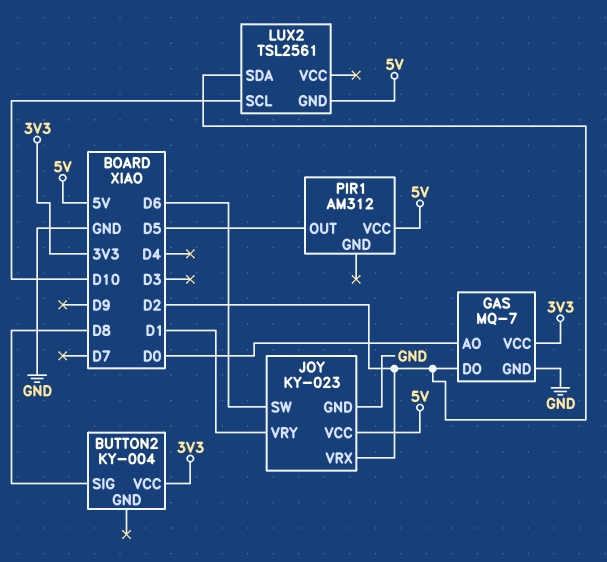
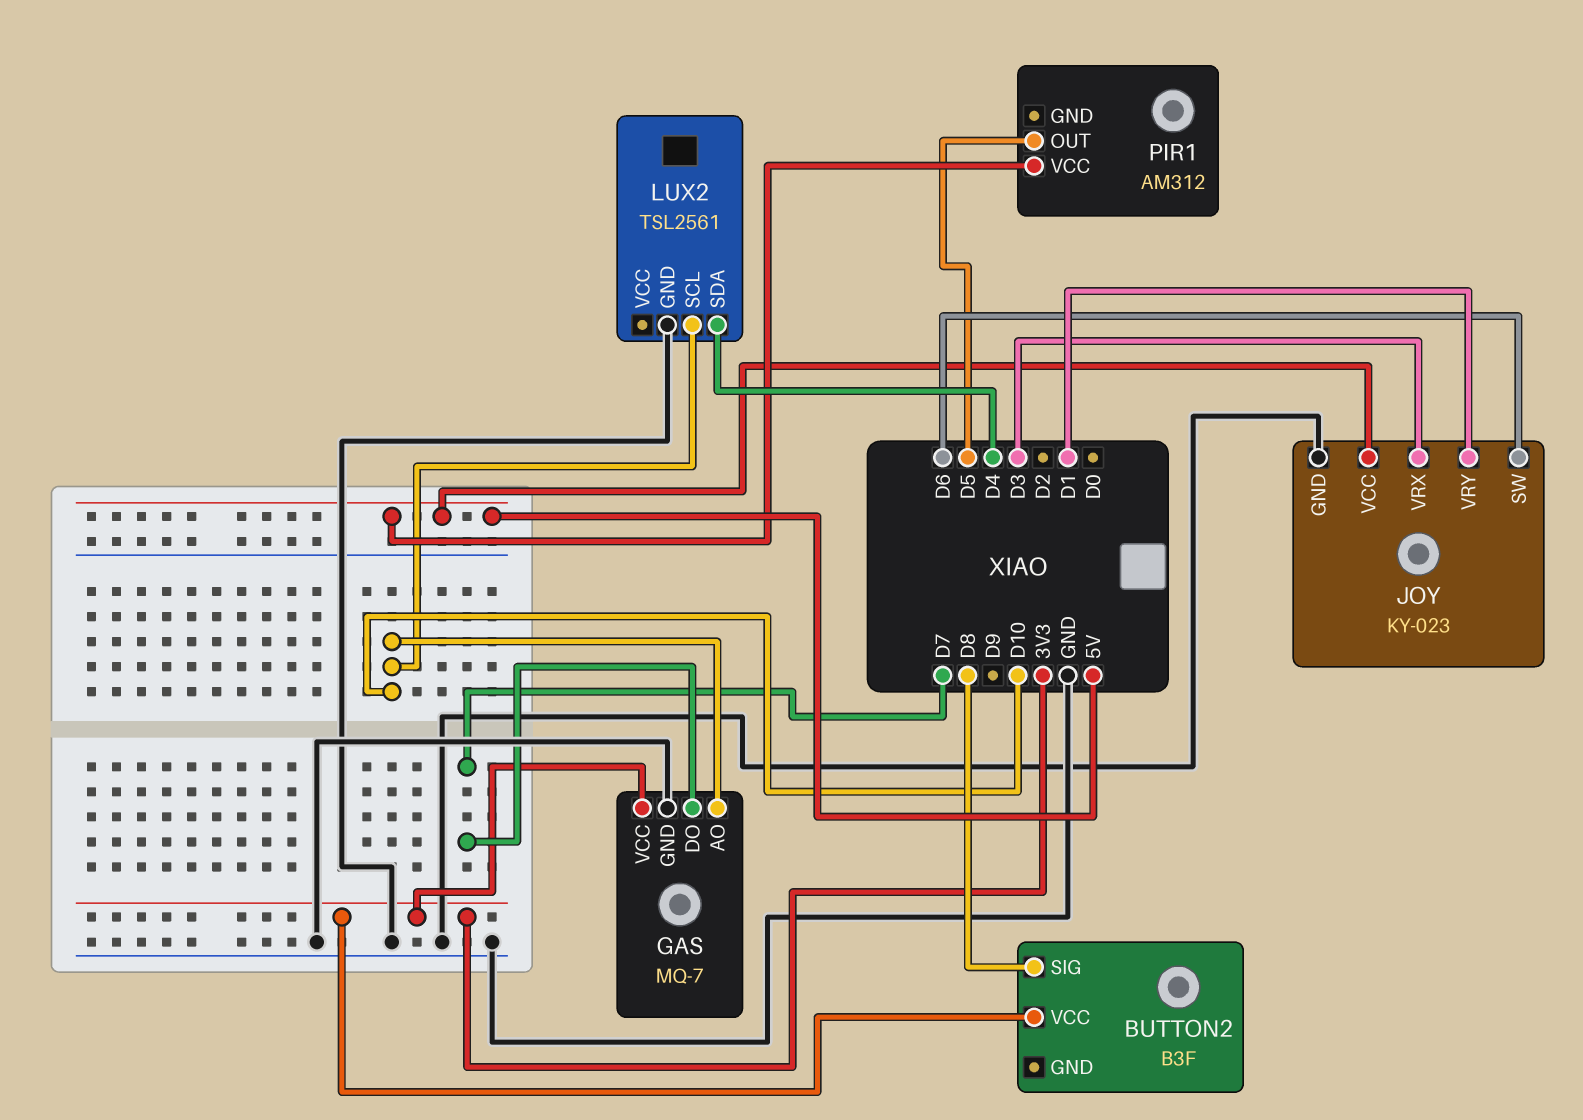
BUTTON2: KY-004 -> B3F
GAS pin AO: D0 -> D10
GAS pin DO: D2 -> D7
JOY pin VRX: D2 -> D3
LUX2 pin GND: 5V -> GND
LUX2 pin SDA: D2 -> D4

